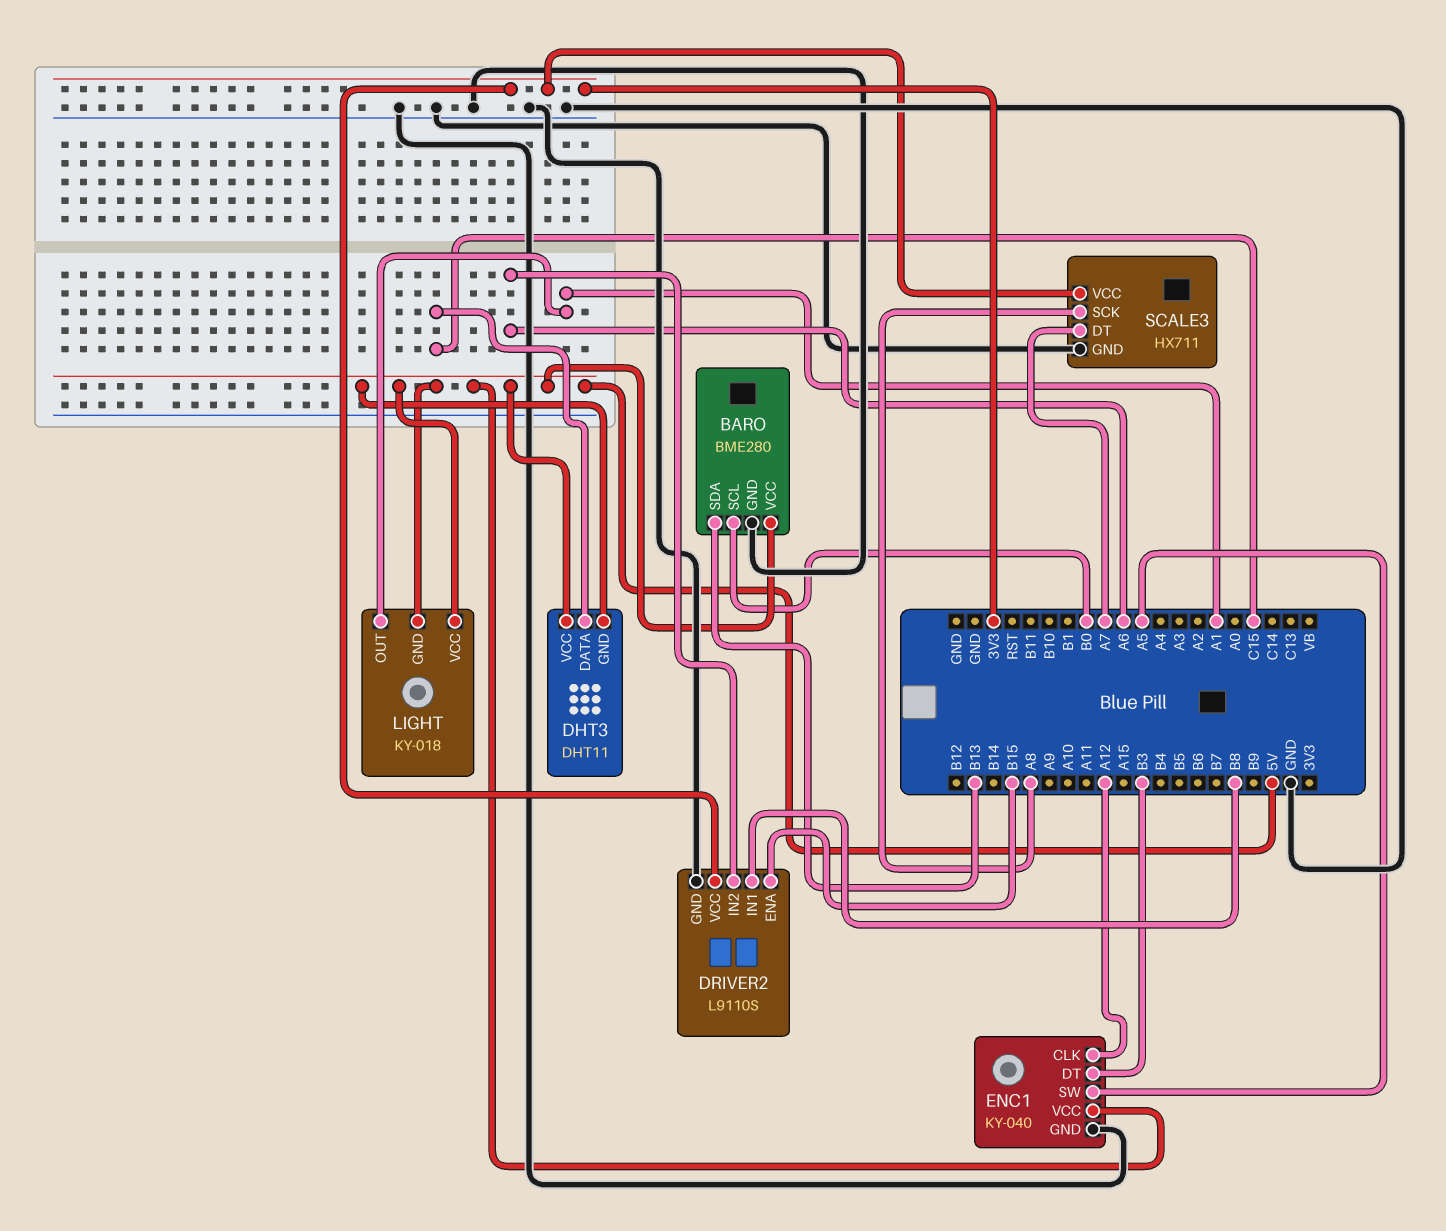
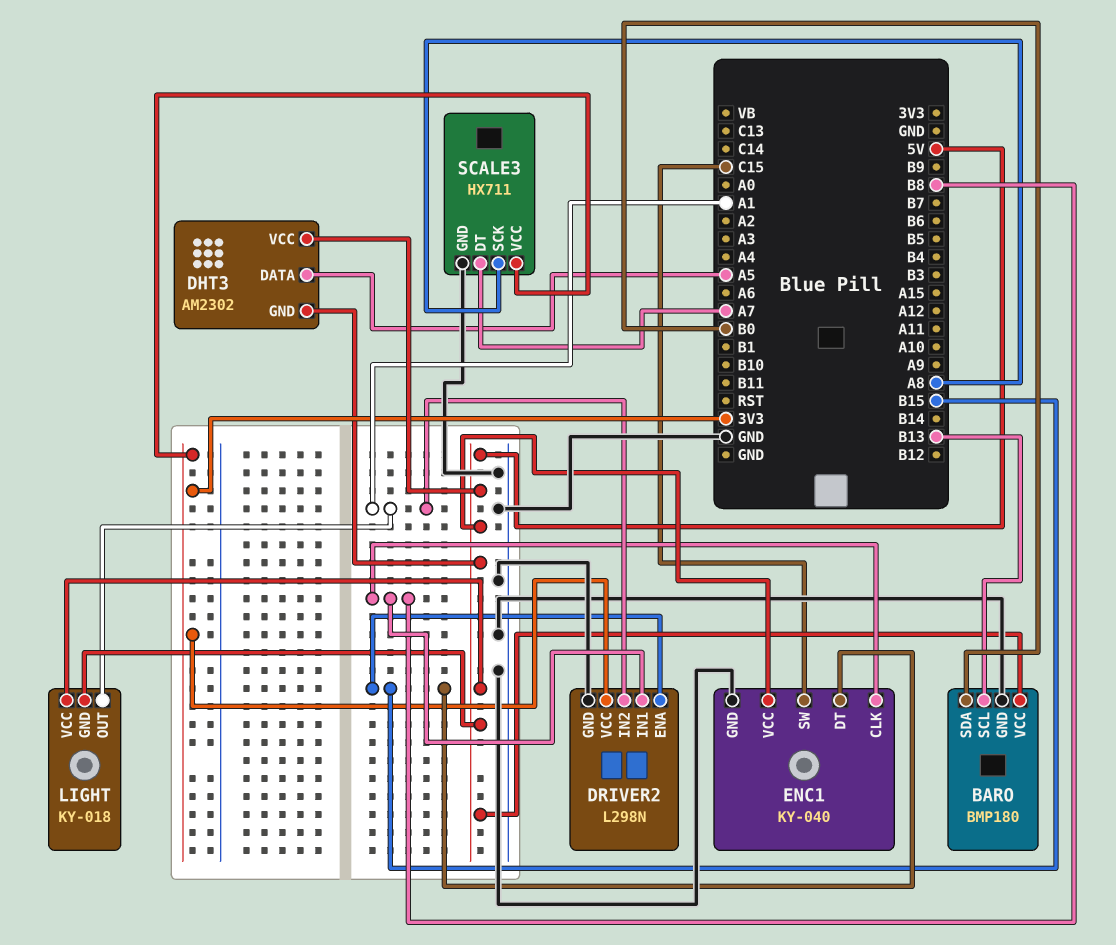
BARO: BME280 -> BMP180
BARO pin SCL: B0 -> B13
BARO pin SDA: B13 -> B0
DHT3: DHT11 -> AM2302
DHT3 pin DATA: C15 -> A5
DRIVER2: L9110S -> L298N
DRIVER2 pin IN2: A6 -> A1
ENC1 pin CLK: A12 -> B8
ENC1 pin DT: B3 -> B15
ENC1 pin SW: A5 -> C15

